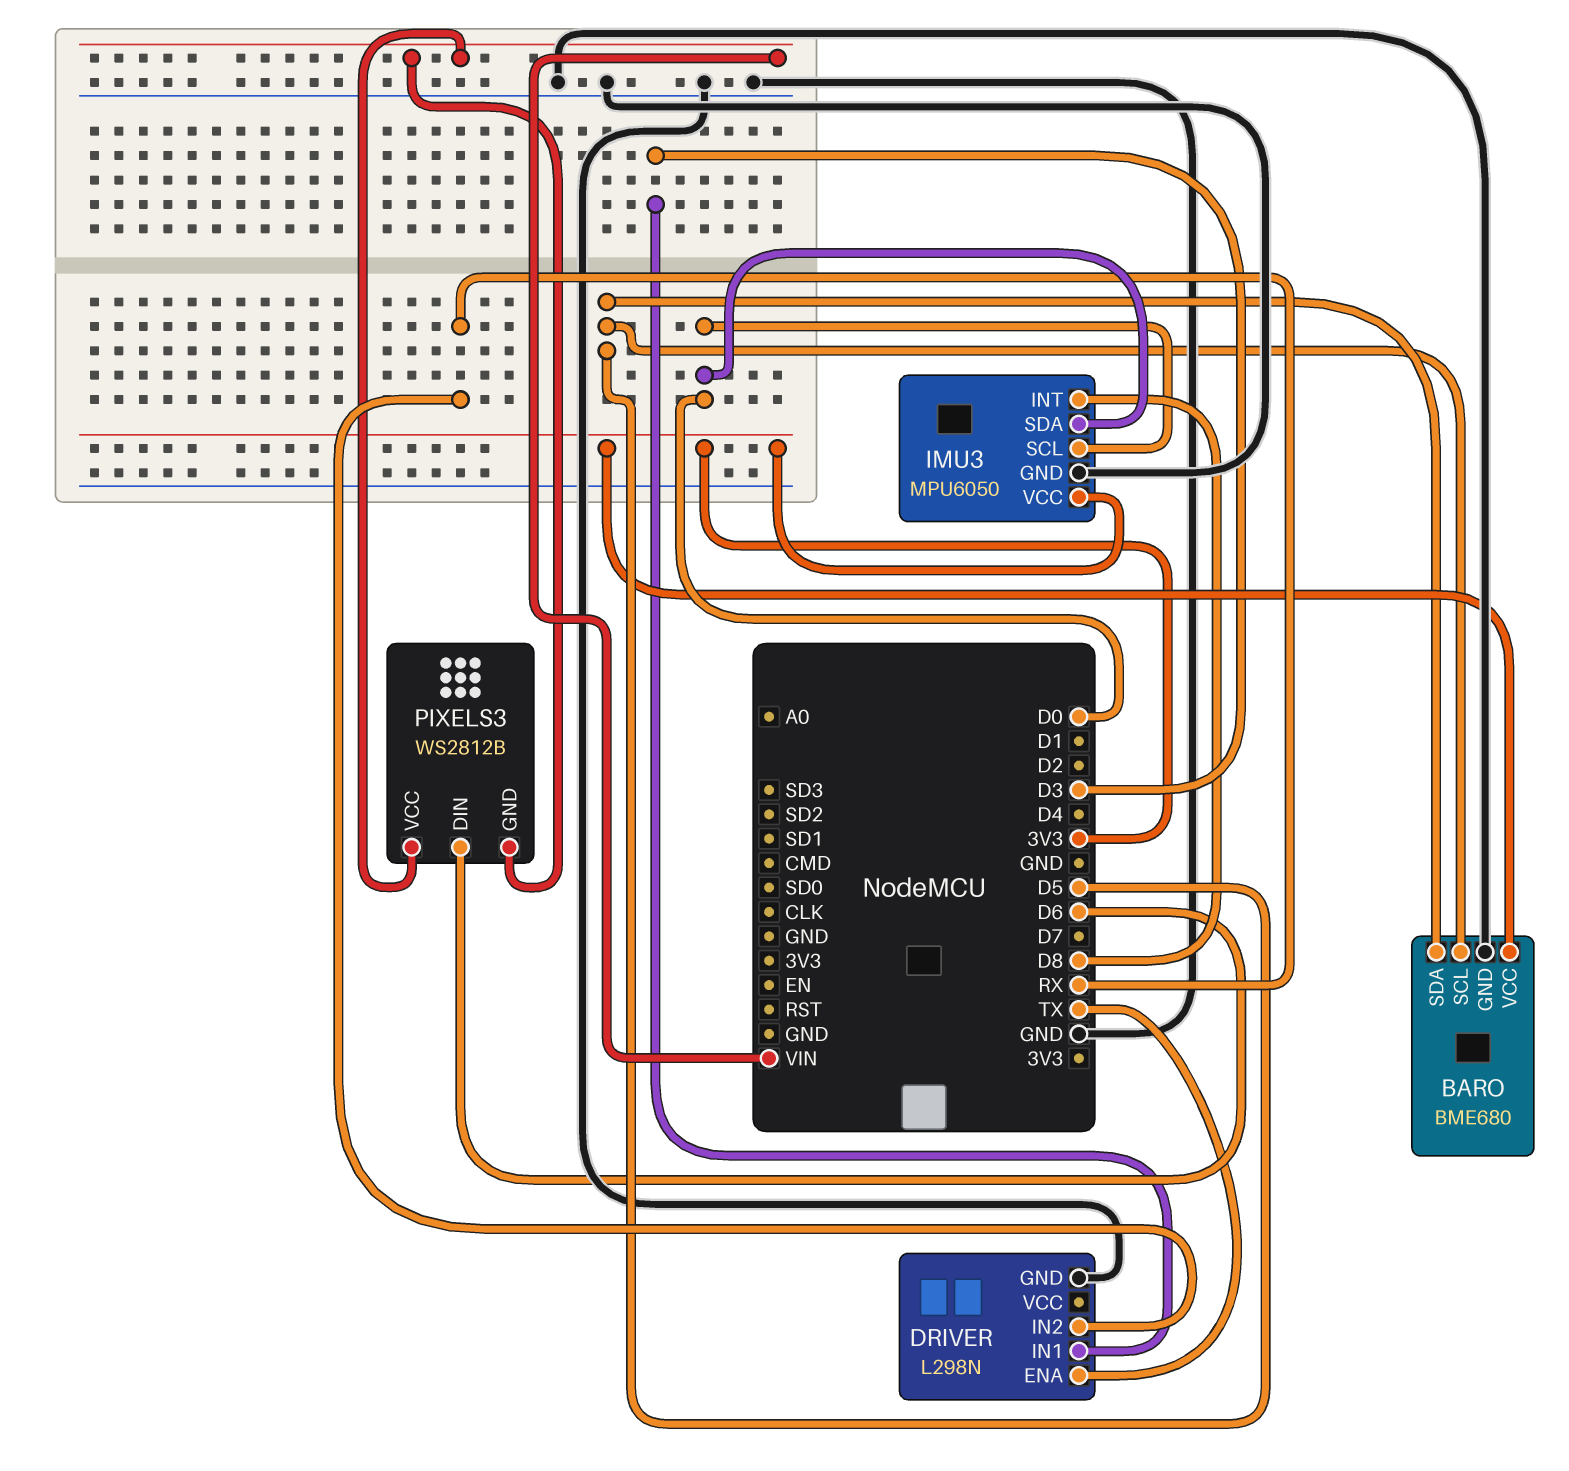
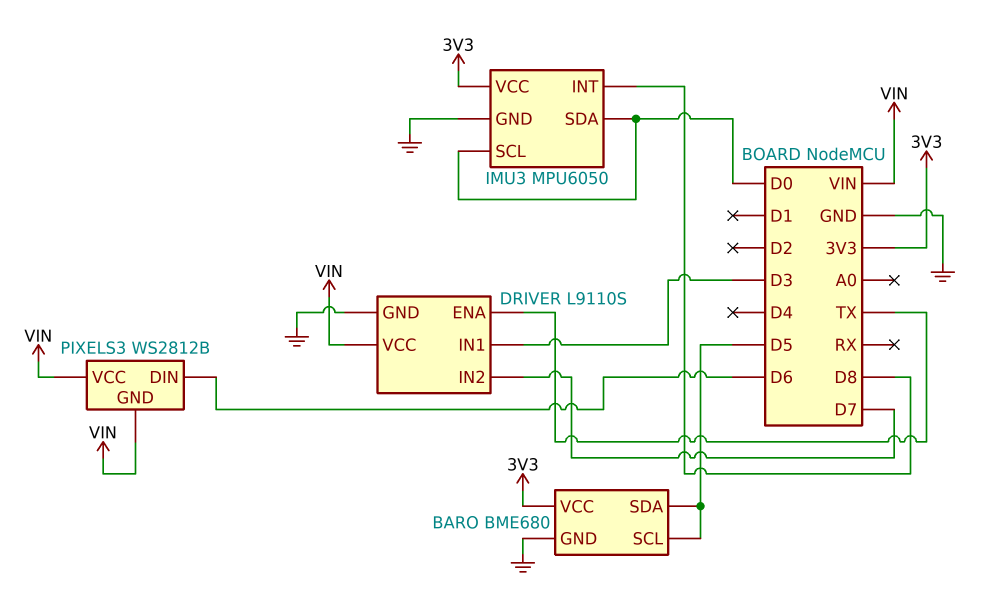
DRIVER: L298N -> L9110S
DRIVER pin IN2: RX -> D7
DRIVER pin VCC: none -> VIN

